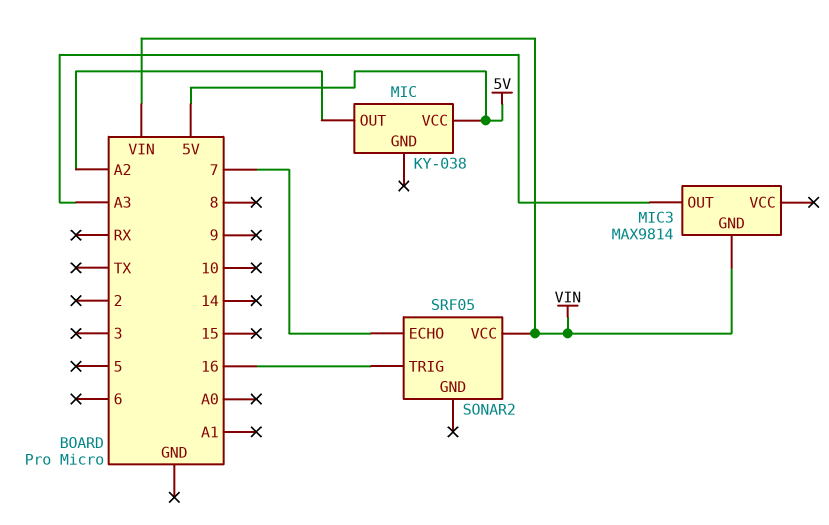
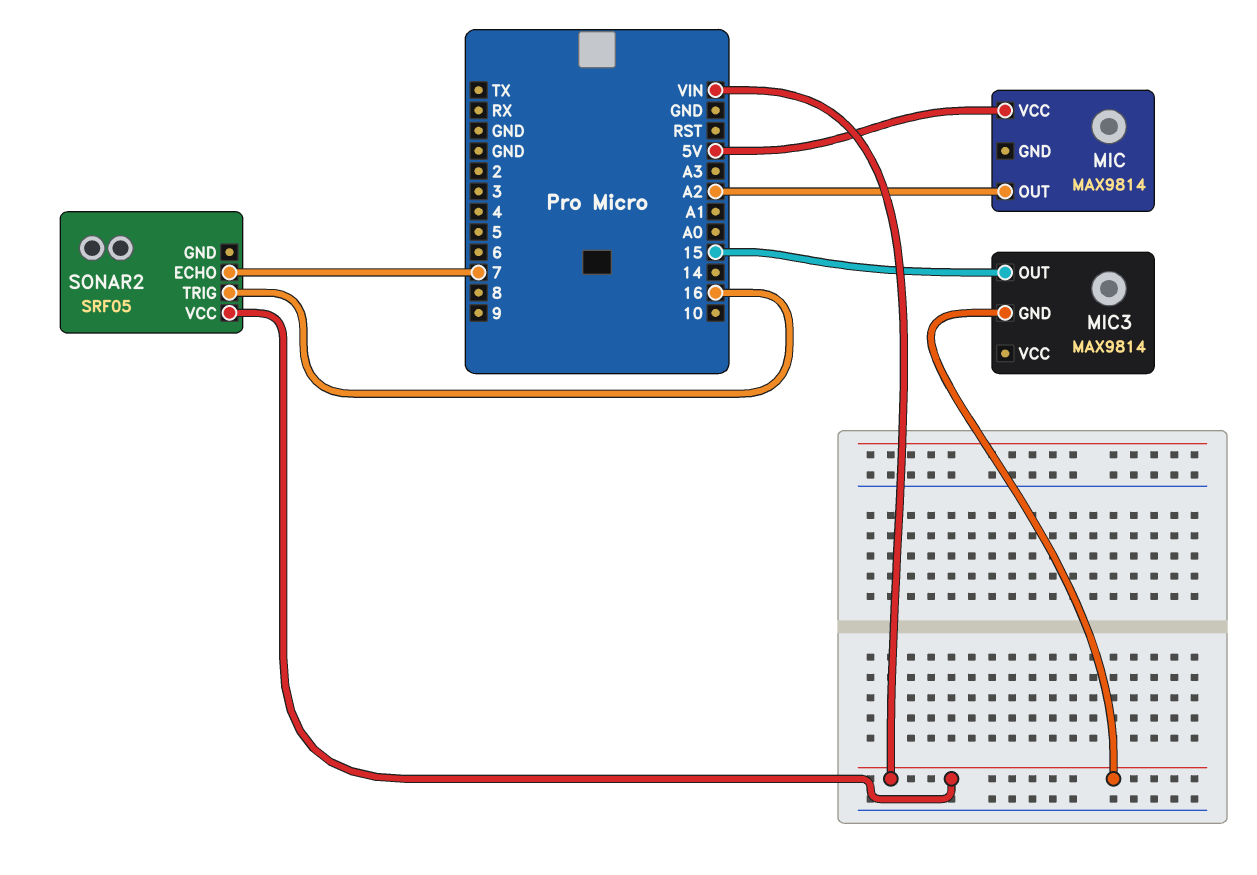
MIC: KY-038 -> MAX9814
MIC3 pin OUT: A3 -> 15

